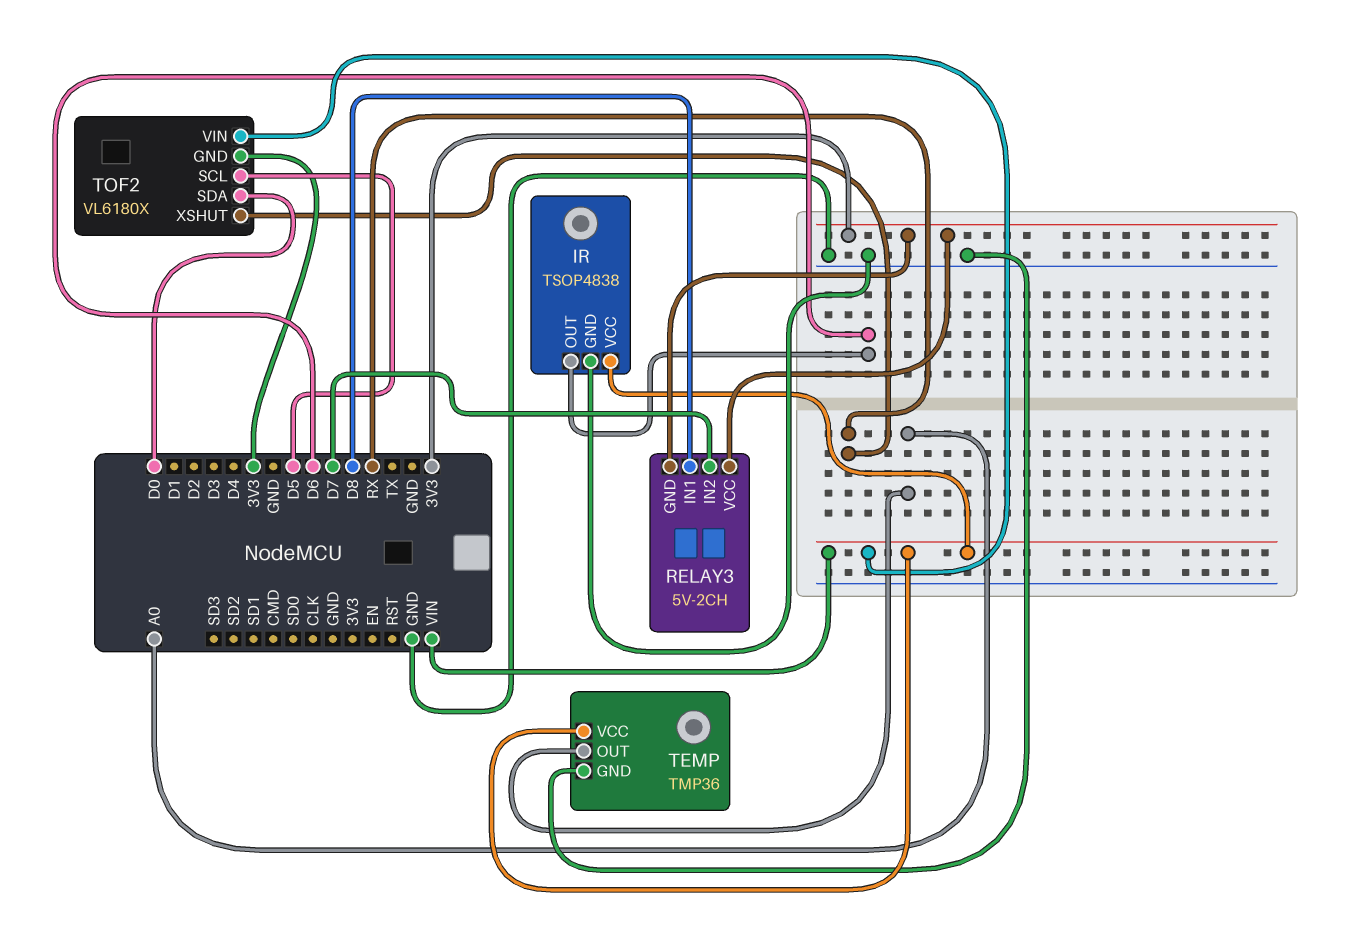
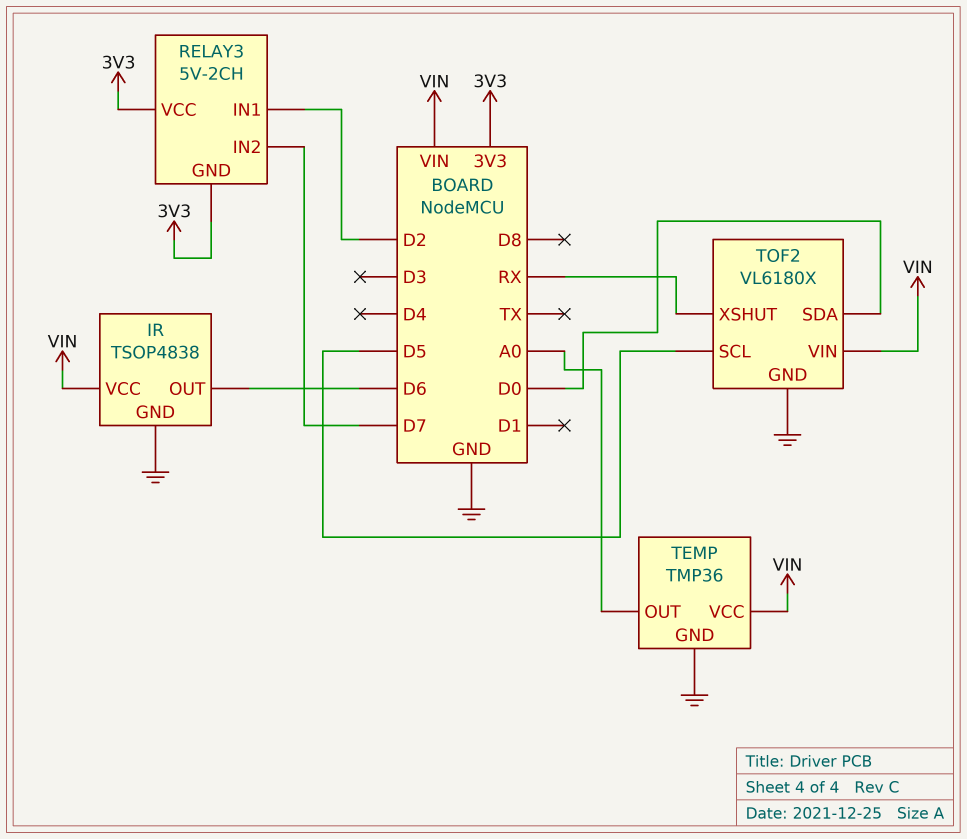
RELAY3 pin IN1: D8 -> D2
TOF2 pin GND: 3V3 -> GND

